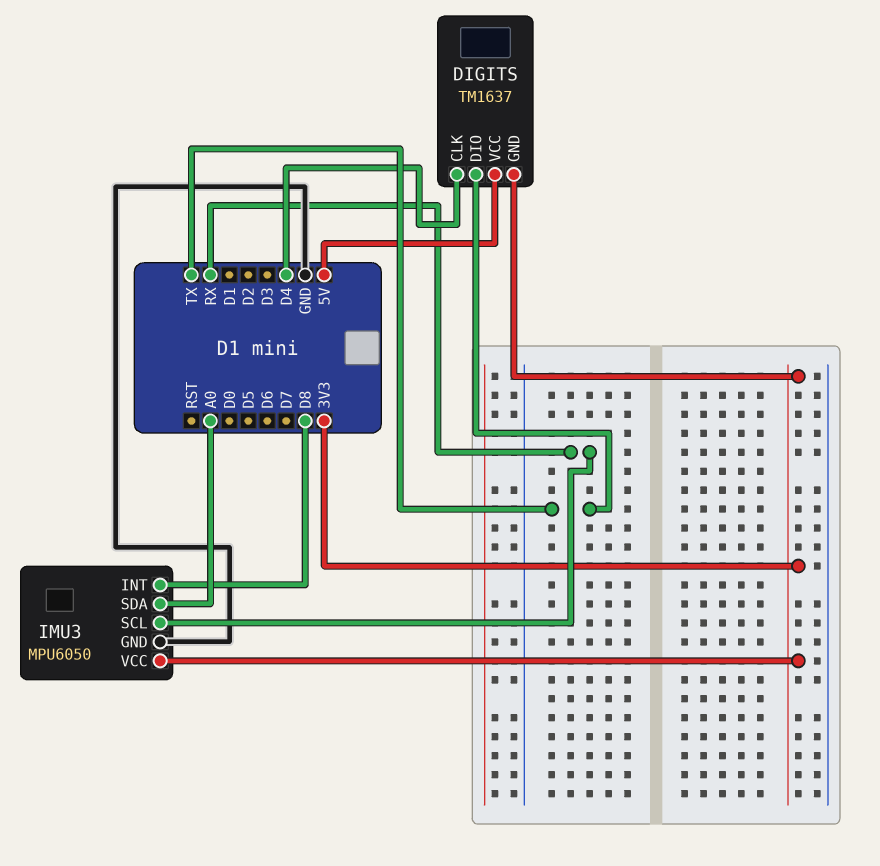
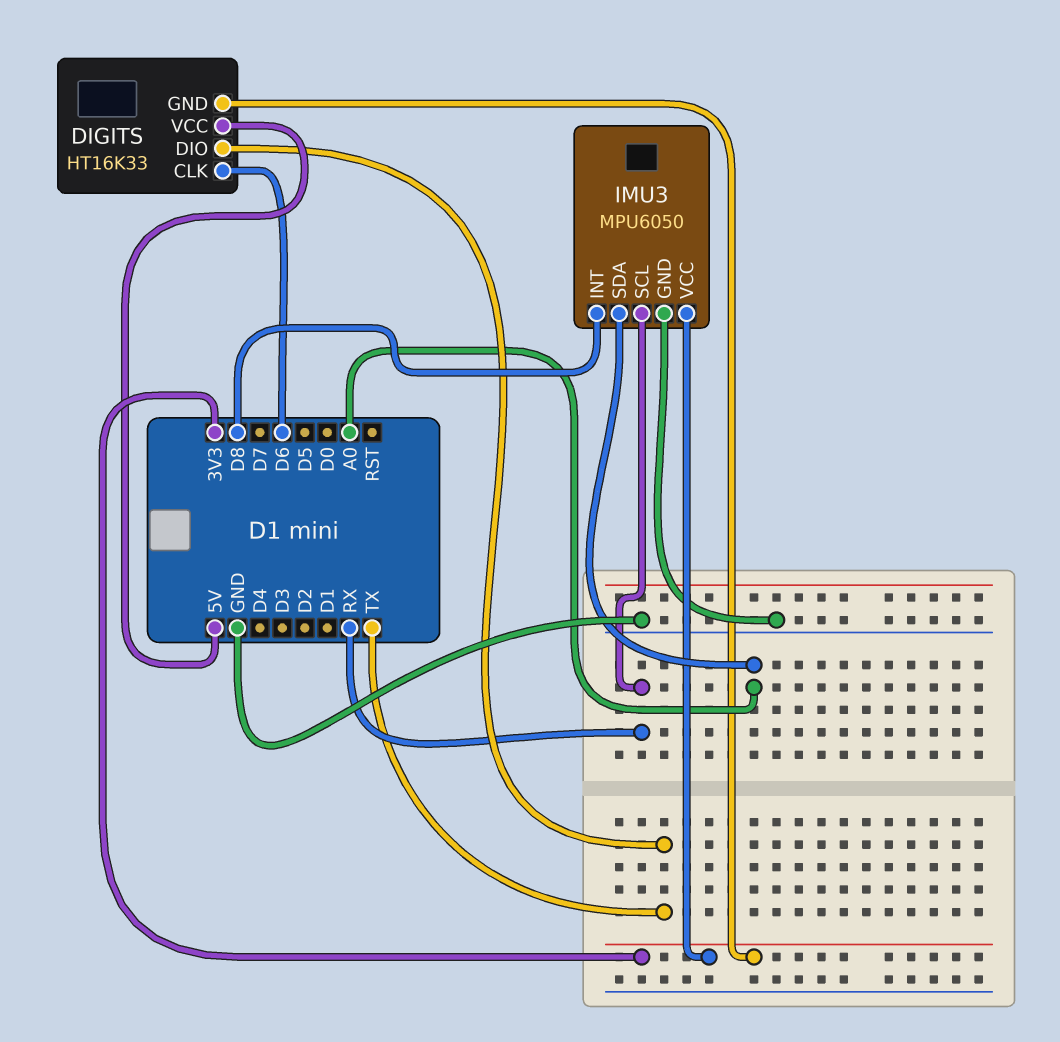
DIGITS: TM1637 -> HT16K33
DIGITS pin CLK: D4 -> D6

